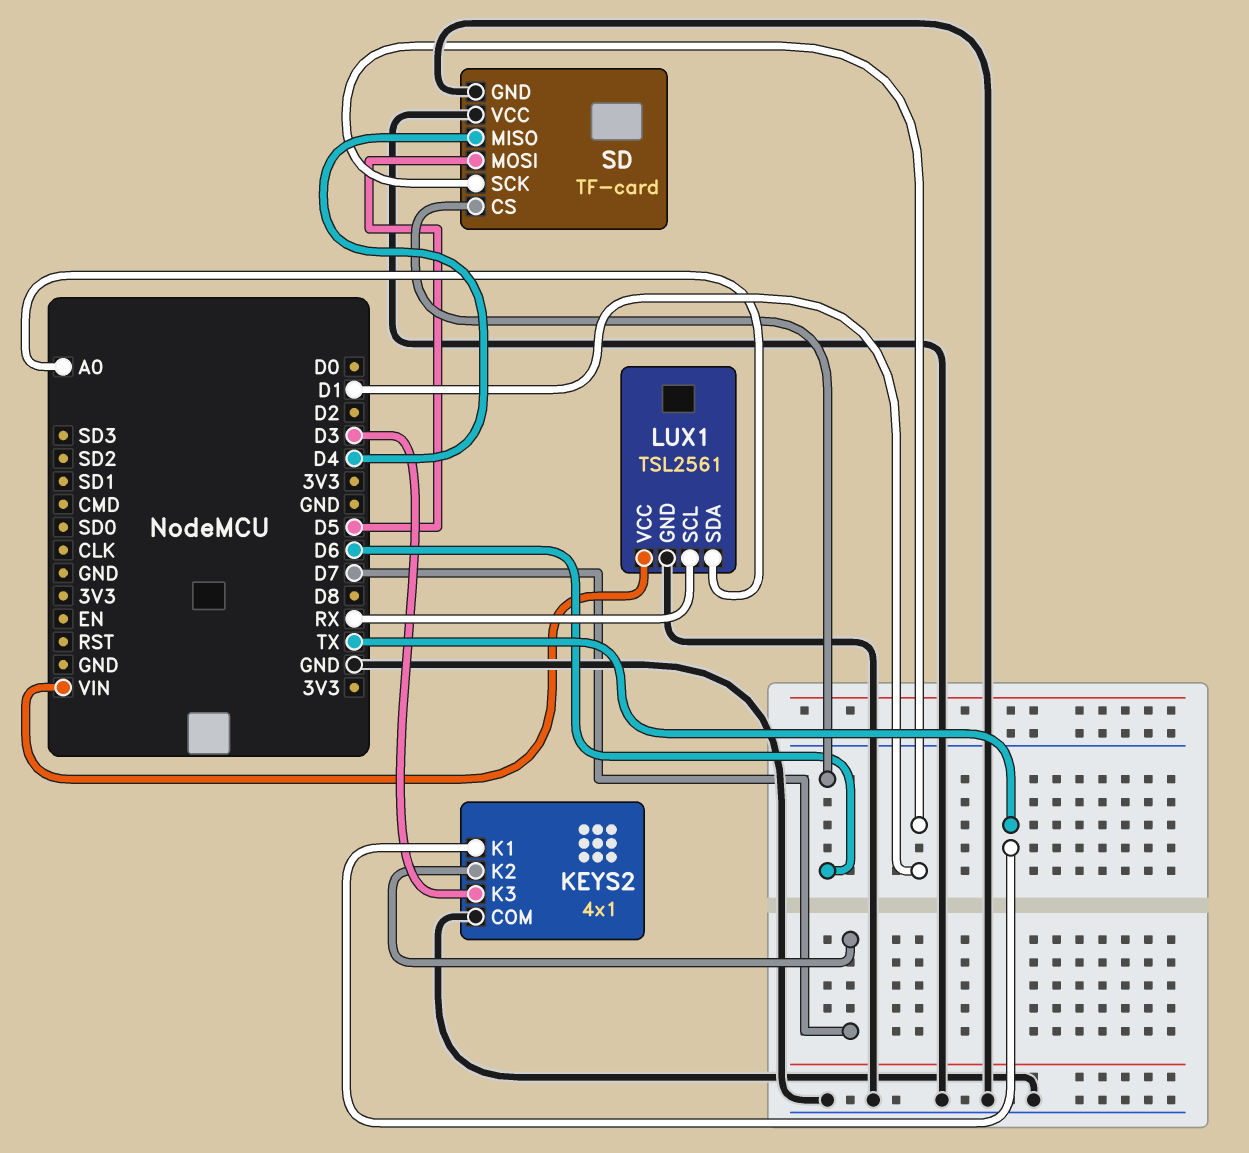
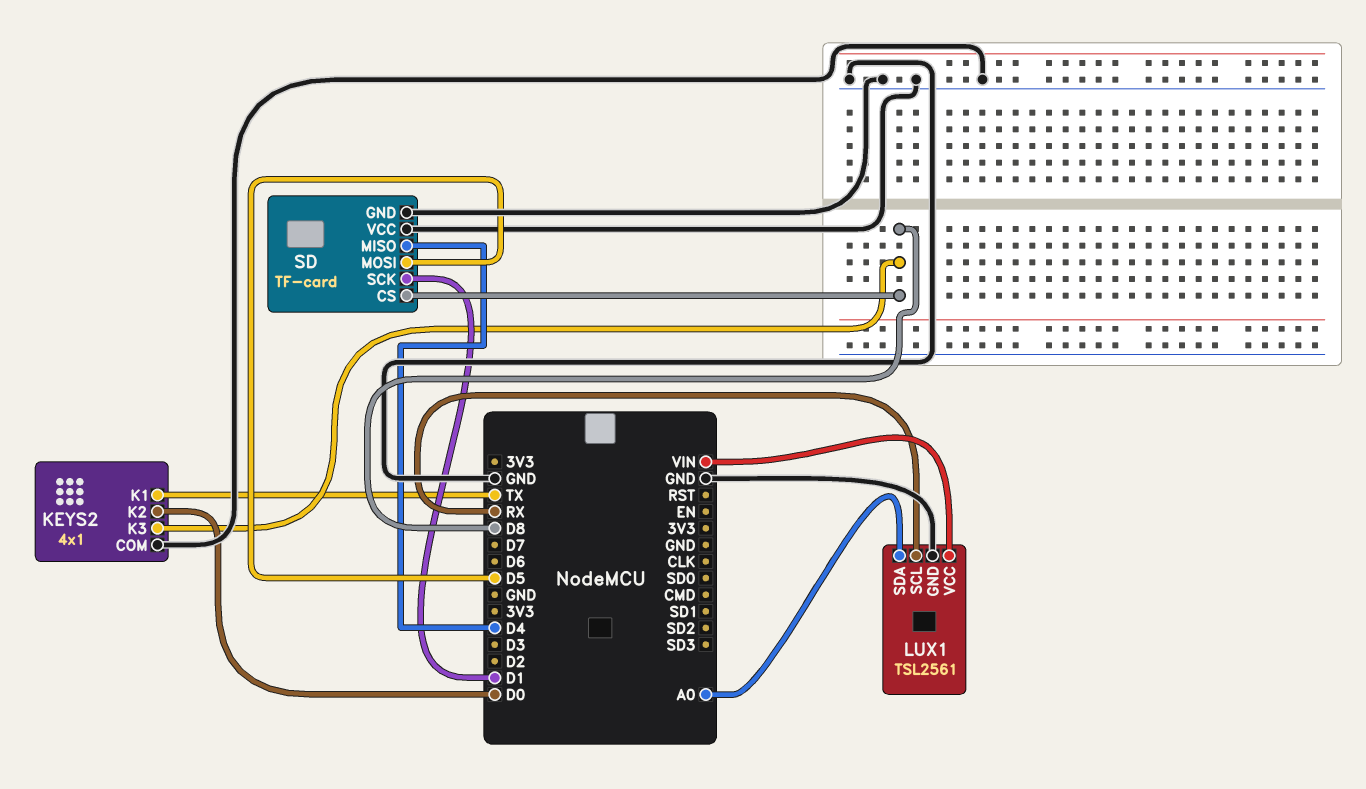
KEYS2 pin K2: D7 -> D0
KEYS2 pin K3: D3 -> D8
SD pin CS: D6 -> D8

